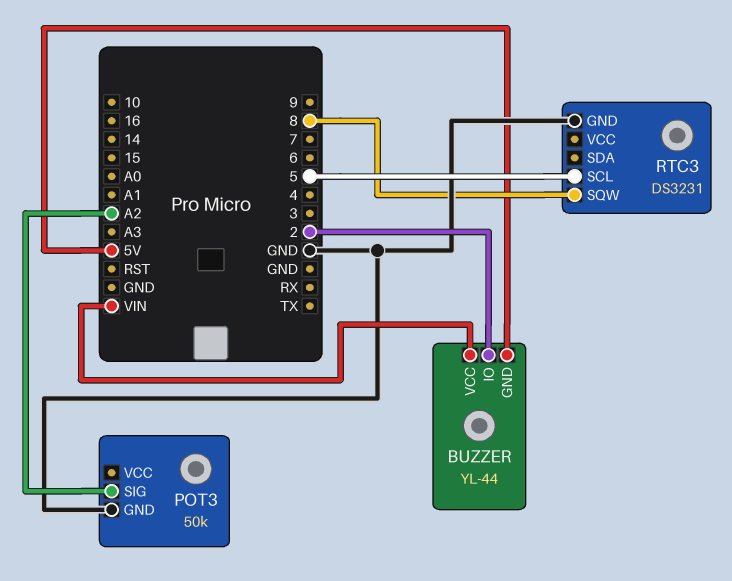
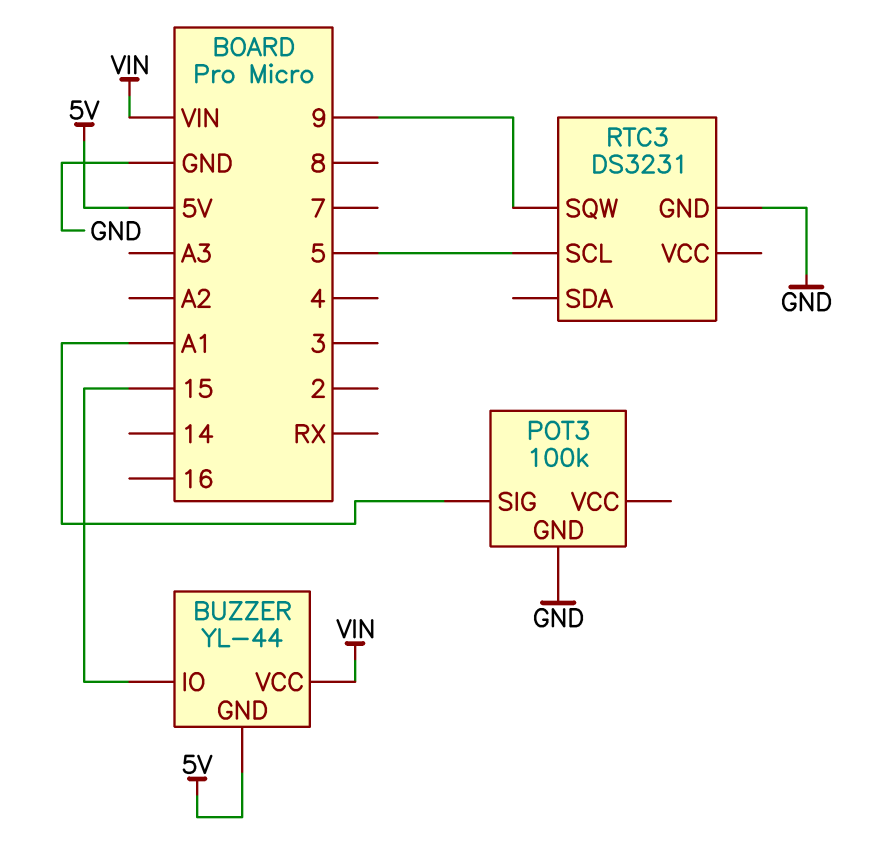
BUZZER pin IO: 2 -> 15
POT3: 50k -> 100k
POT3 pin SIG: A2 -> A1
RTC3 pin SQW: 8 -> 9

